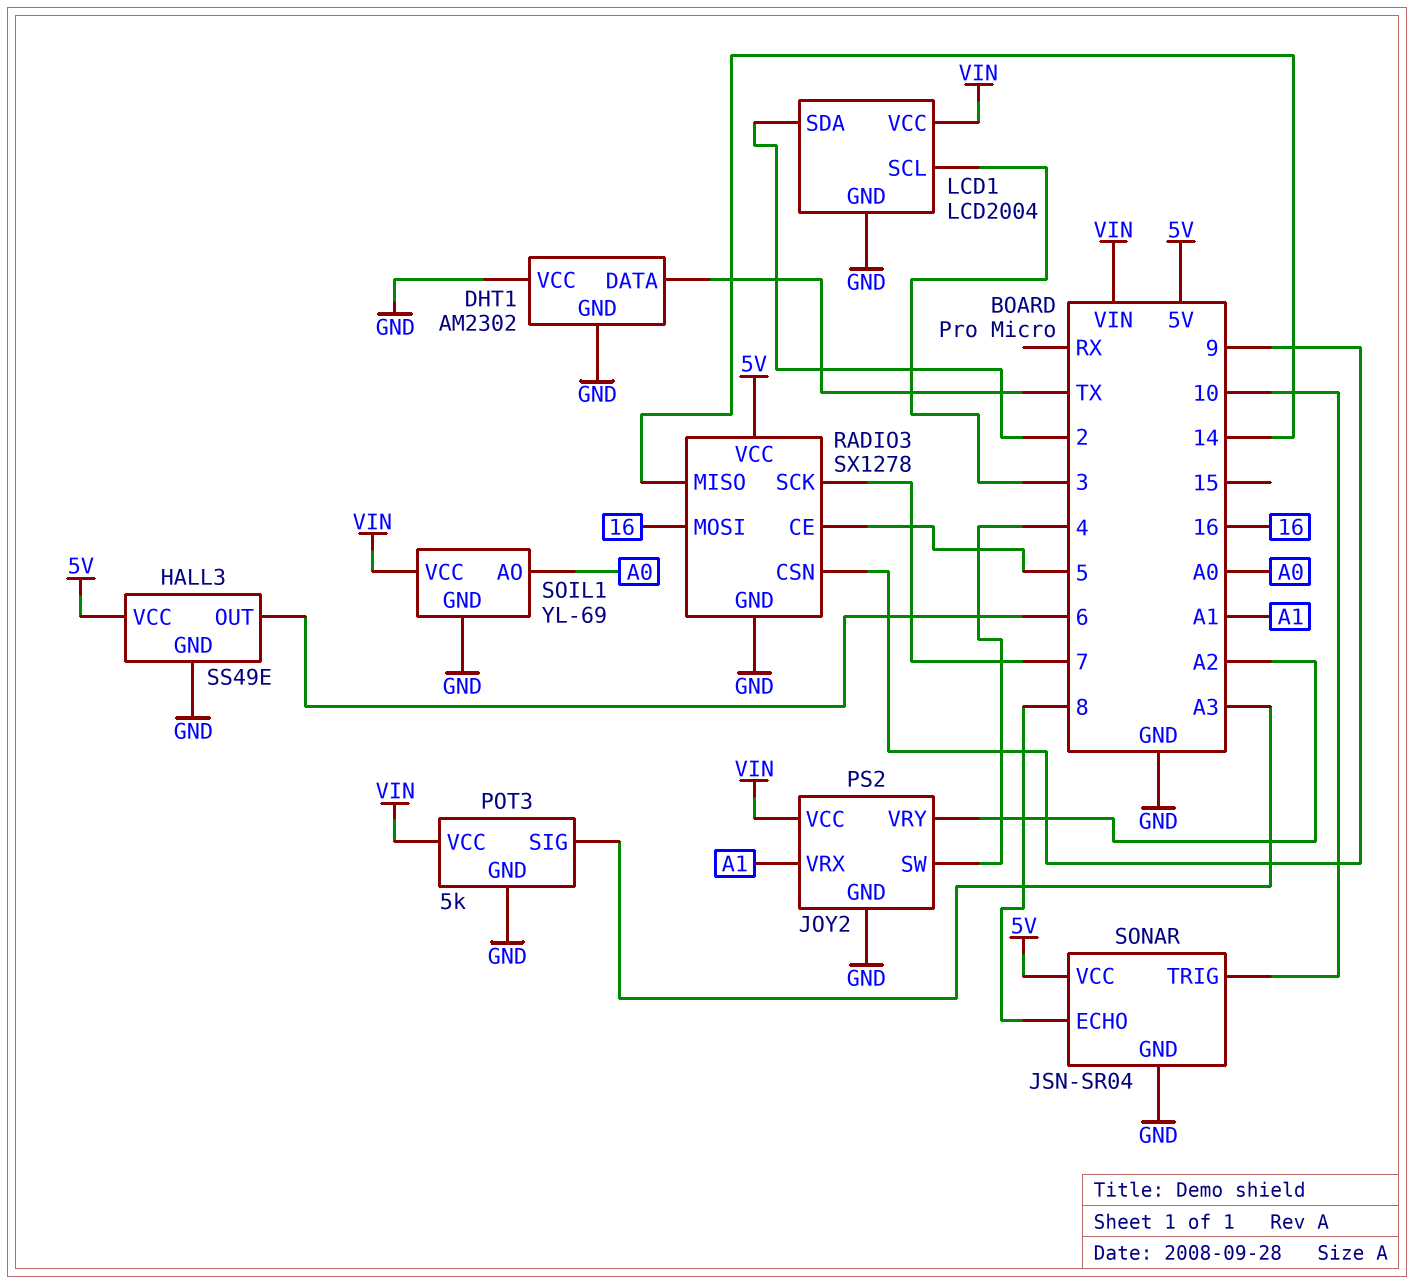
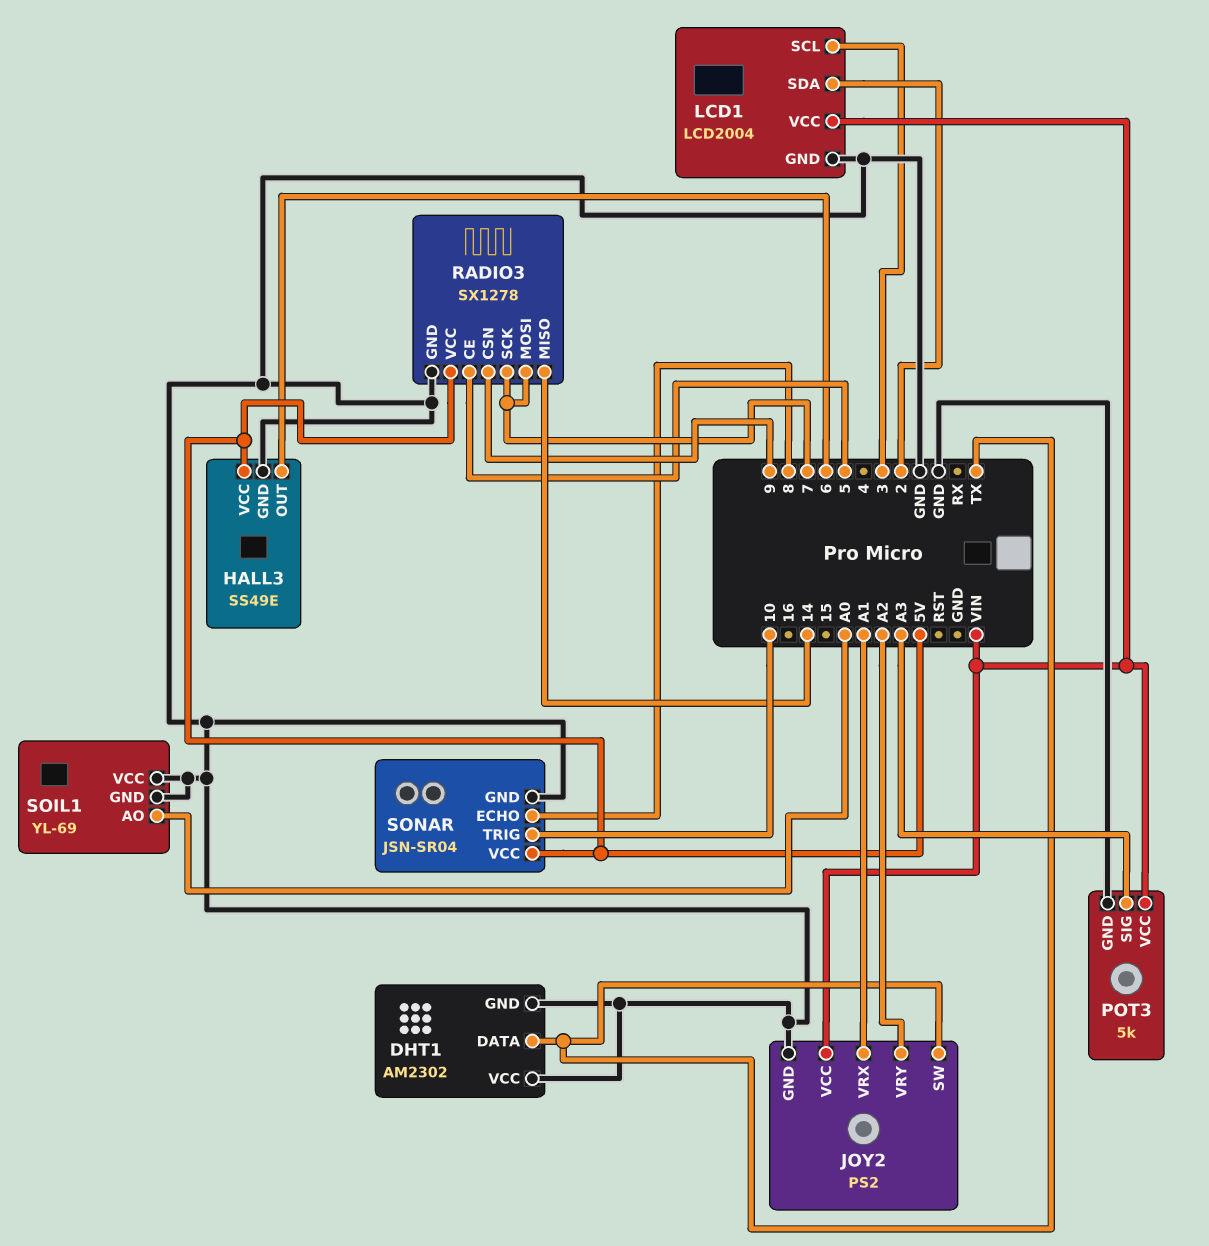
JOY2 pin SW: 4 -> TX
RADIO3 pin MOSI: 16 -> 7
SOIL1 pin VCC: VIN -> GND

